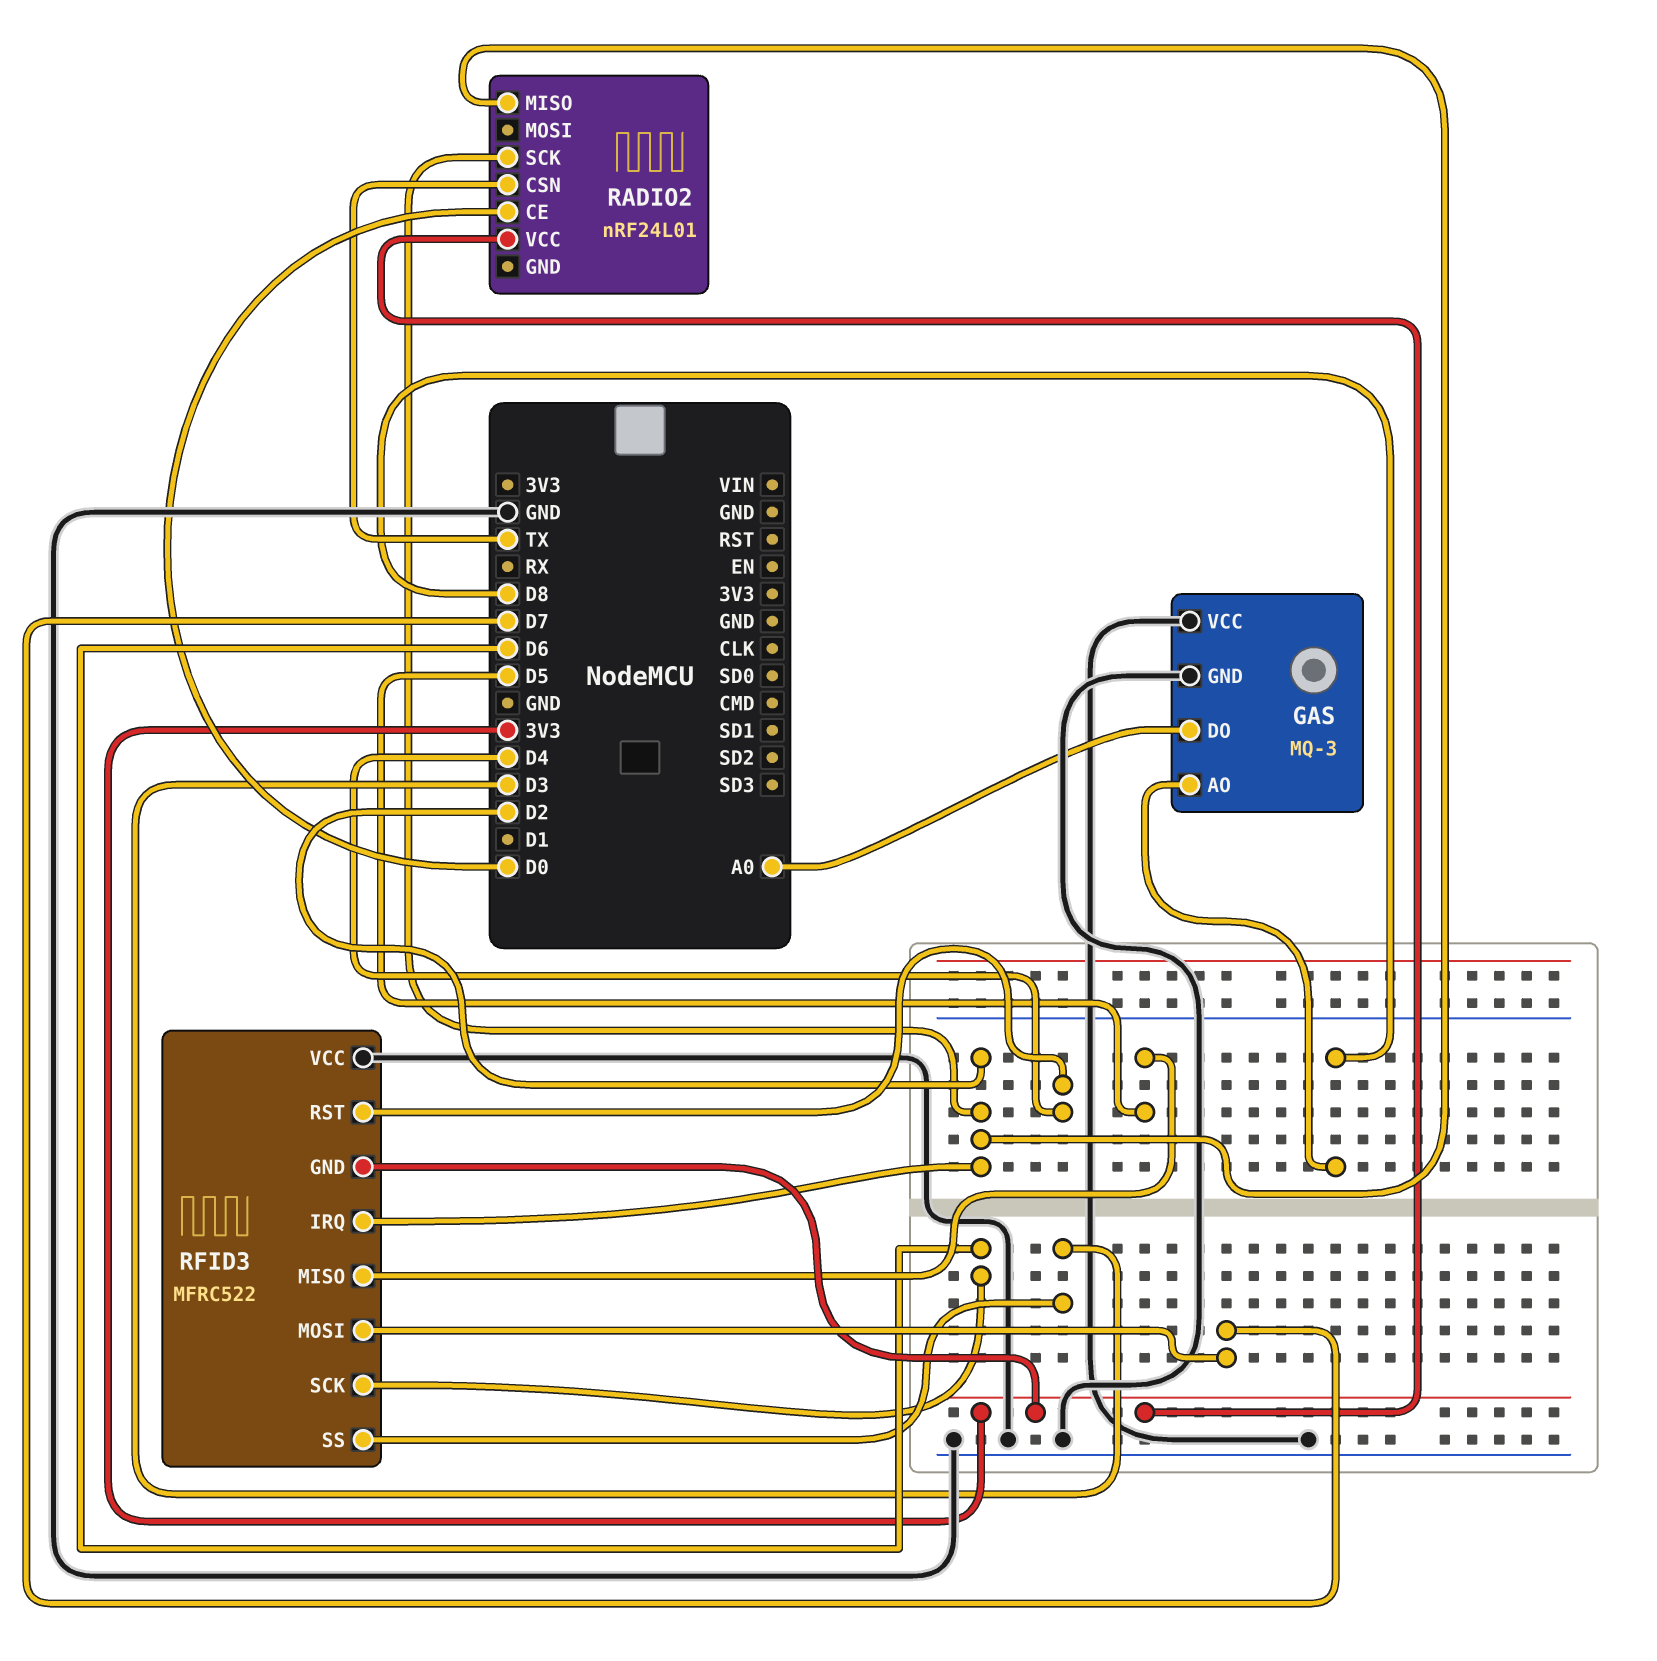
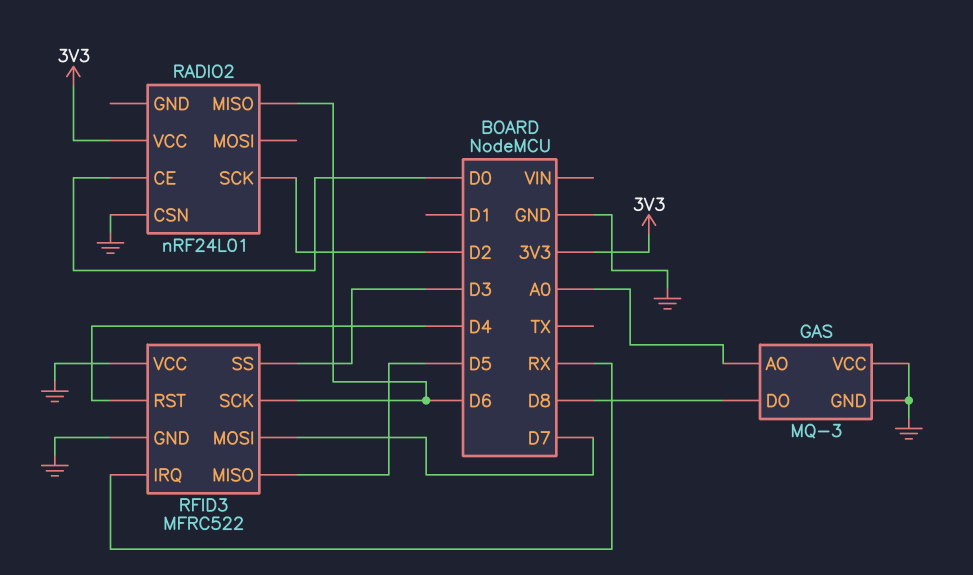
GAS pin AO: D8 -> A0
GAS pin DO: A0 -> D8
RADIO2 pin CSN: TX -> GND
RADIO2 pin MISO: D2 -> D6
RFID3 pin GND: 3V3 -> GND
RFID3 pin IRQ: D2 -> RX

